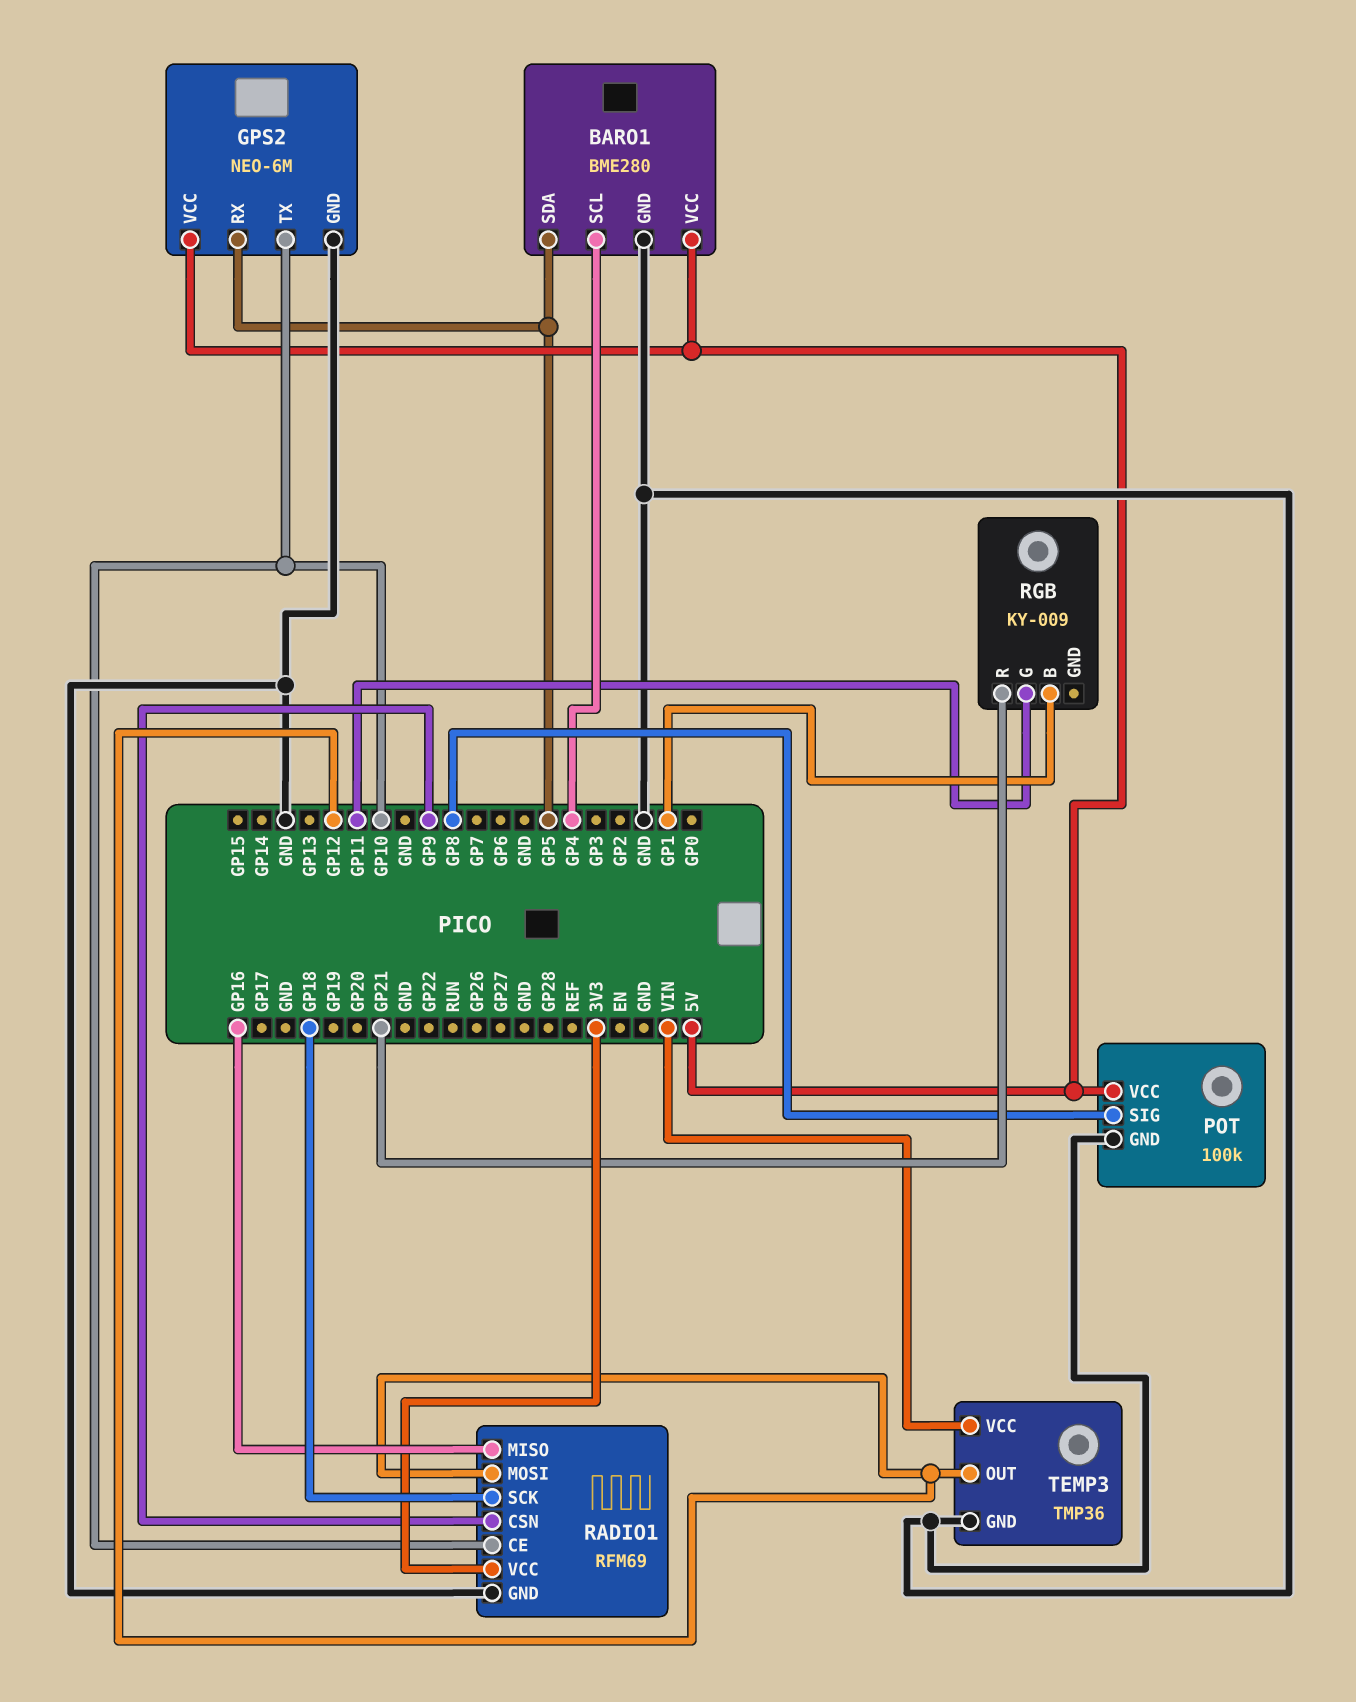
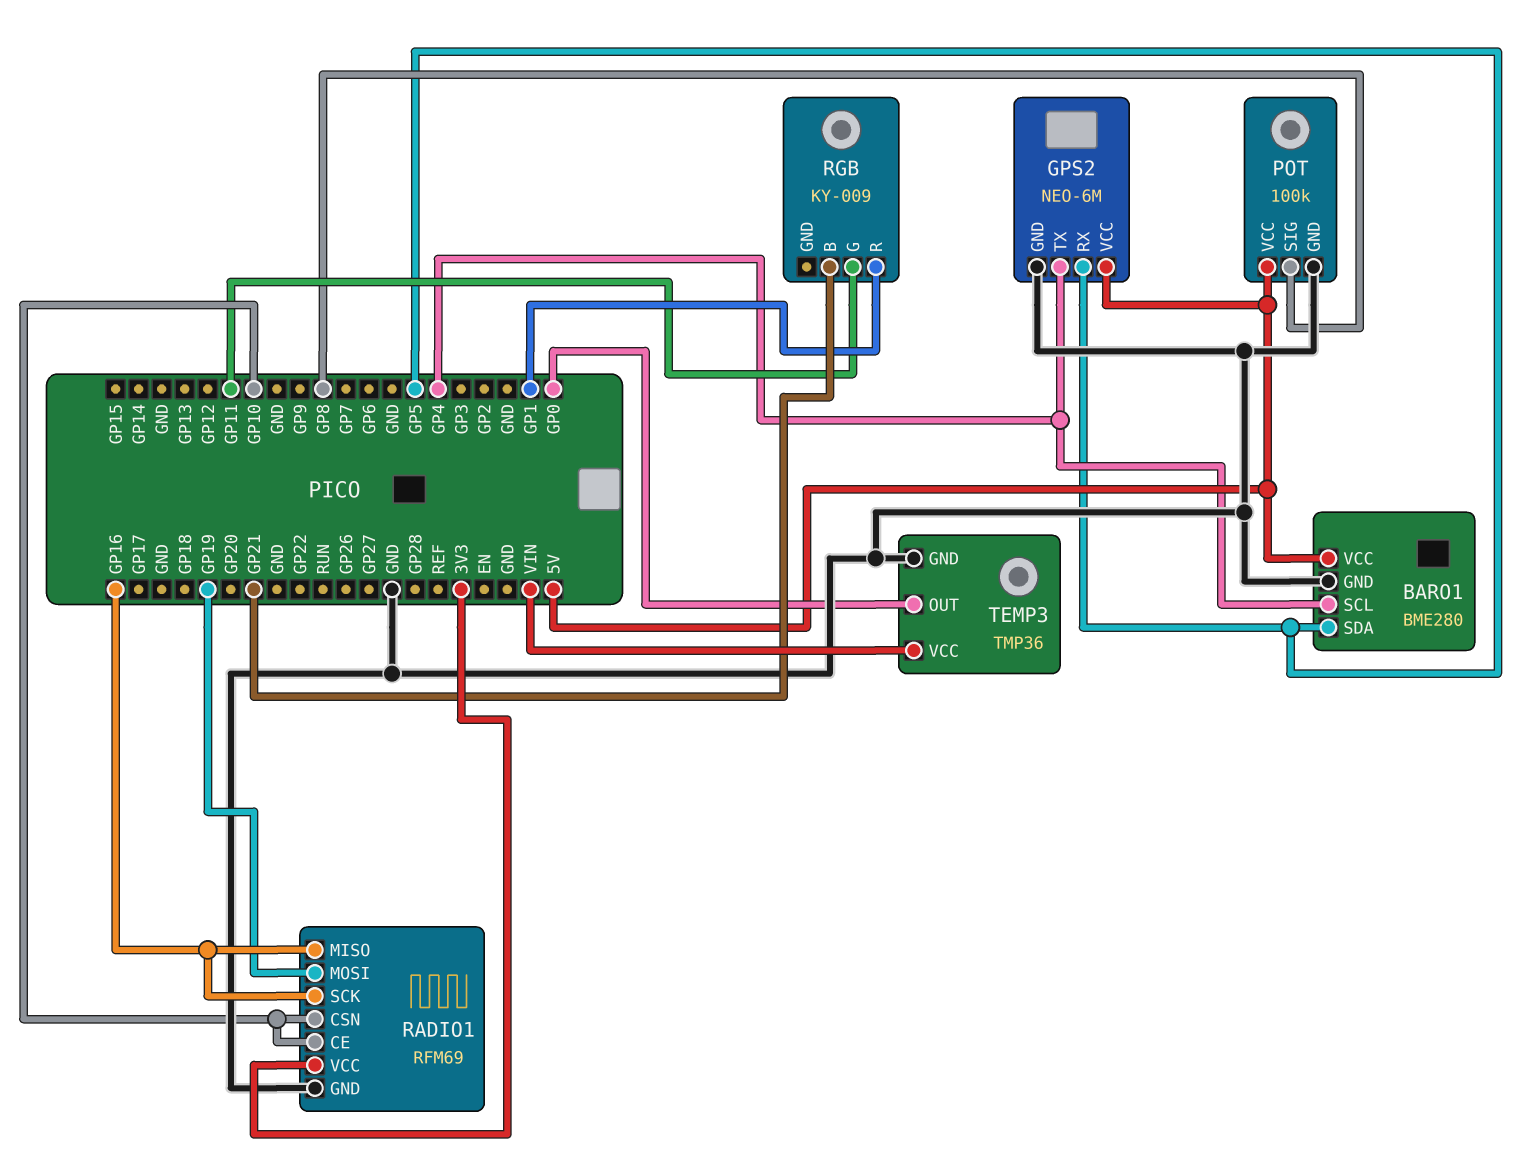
GPS2 pin TX: GP10 -> GP4
RADIO1 pin CSN: GP9 -> GP10
RADIO1 pin MOSI: GP12 -> GP19
RADIO1 pin SCK: GP18 -> GP16
RGB pin B: GP1 -> GP21
RGB pin R: GP21 -> GP1
TEMP3 pin OUT: GP12 -> GP0

